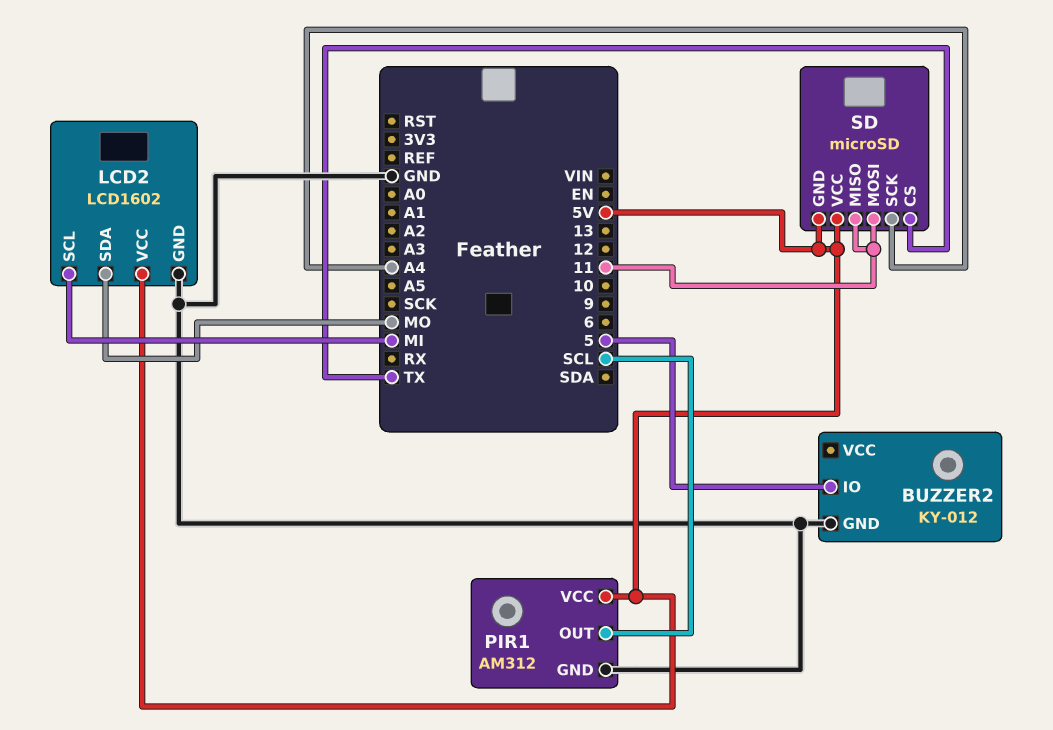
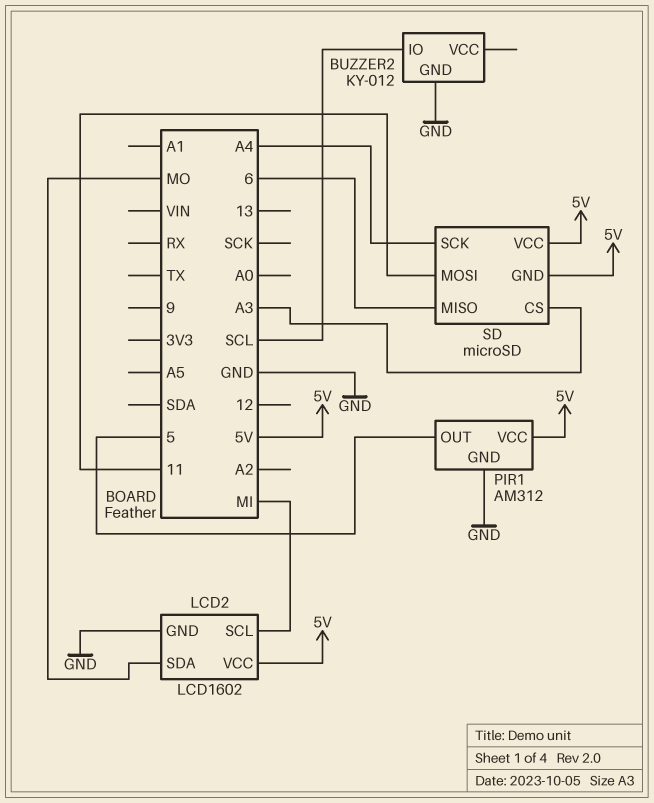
BUZZER2 pin IO: 5 -> SCL
PIR1 pin OUT: SCL -> 5
SD pin CS: TX -> A3
SD pin MISO: 11 -> 6

